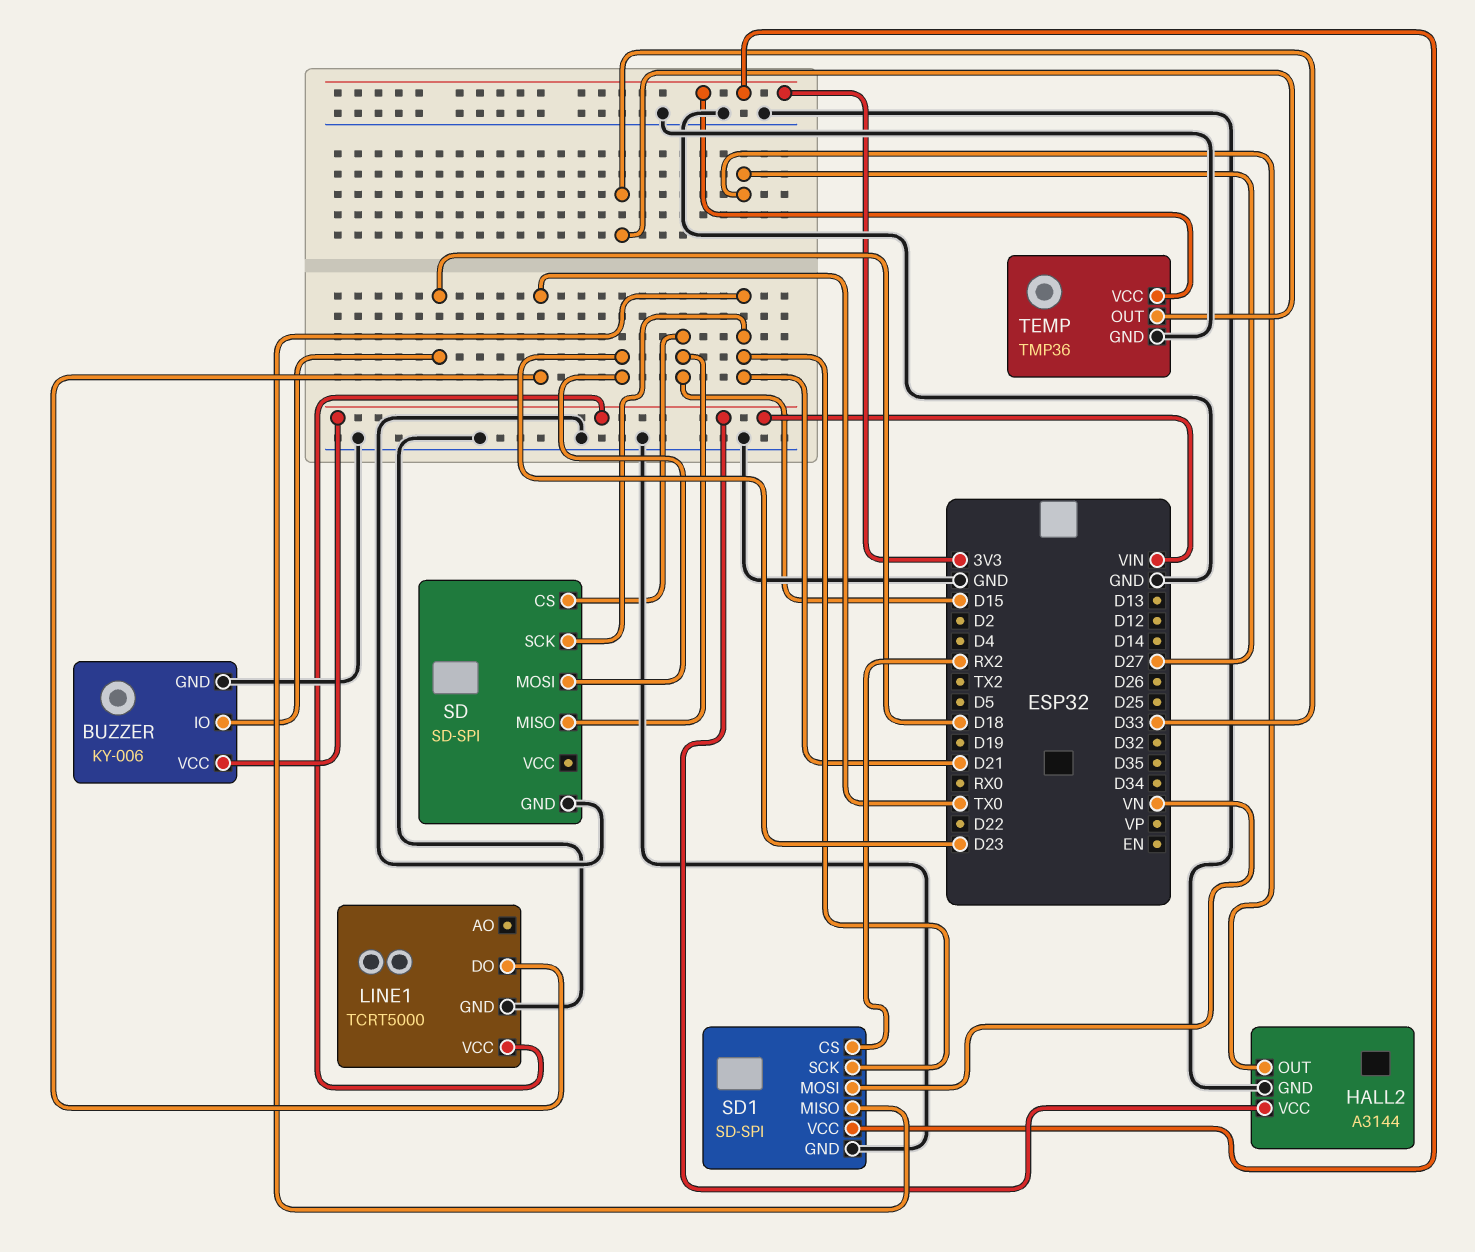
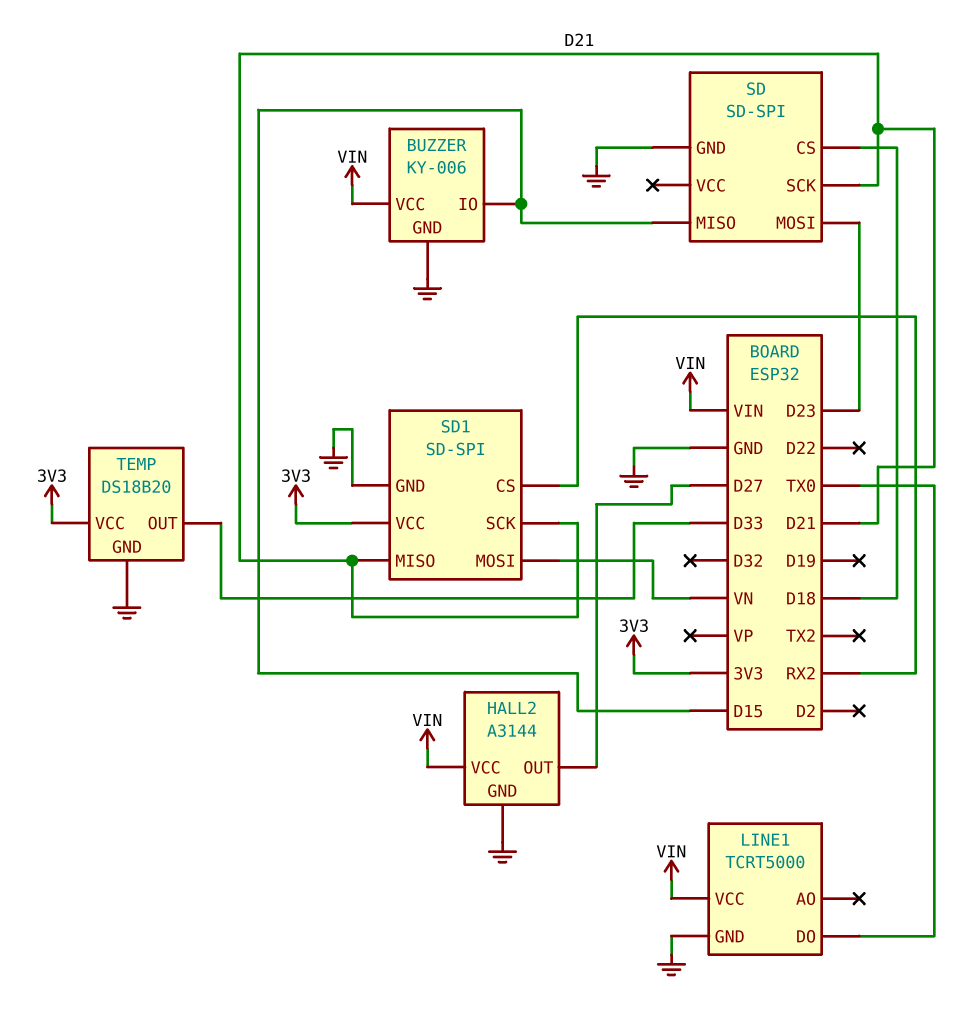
BUZZER pin IO: D18 -> D15
SD pin CS: D15 -> D18
TEMP: TMP36 -> DS18B20

